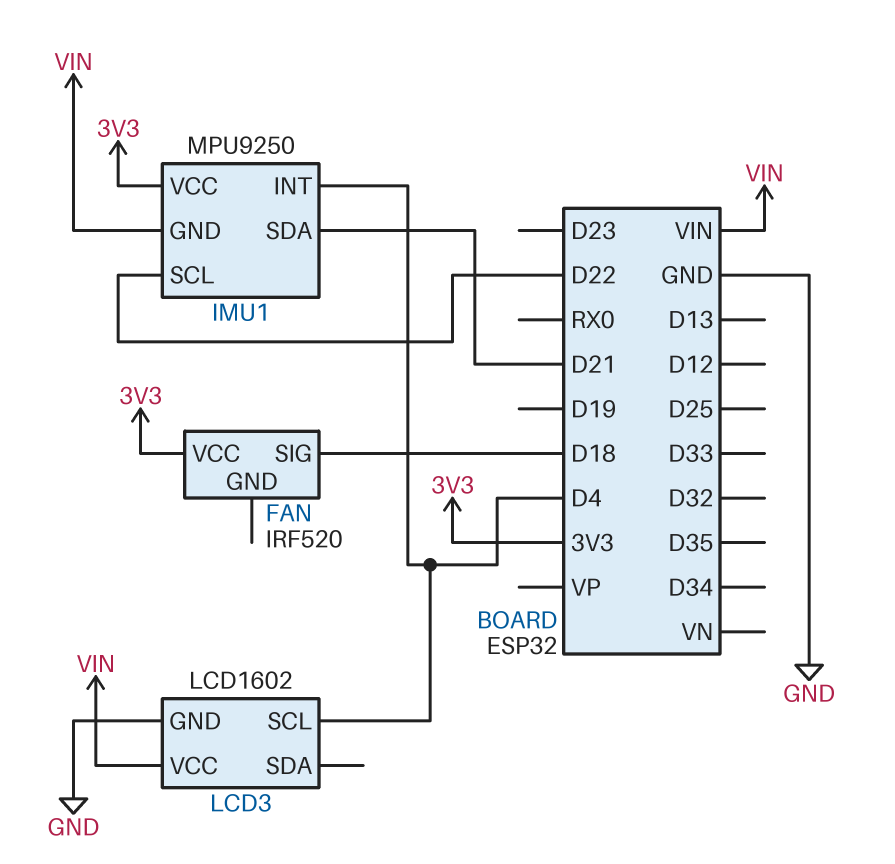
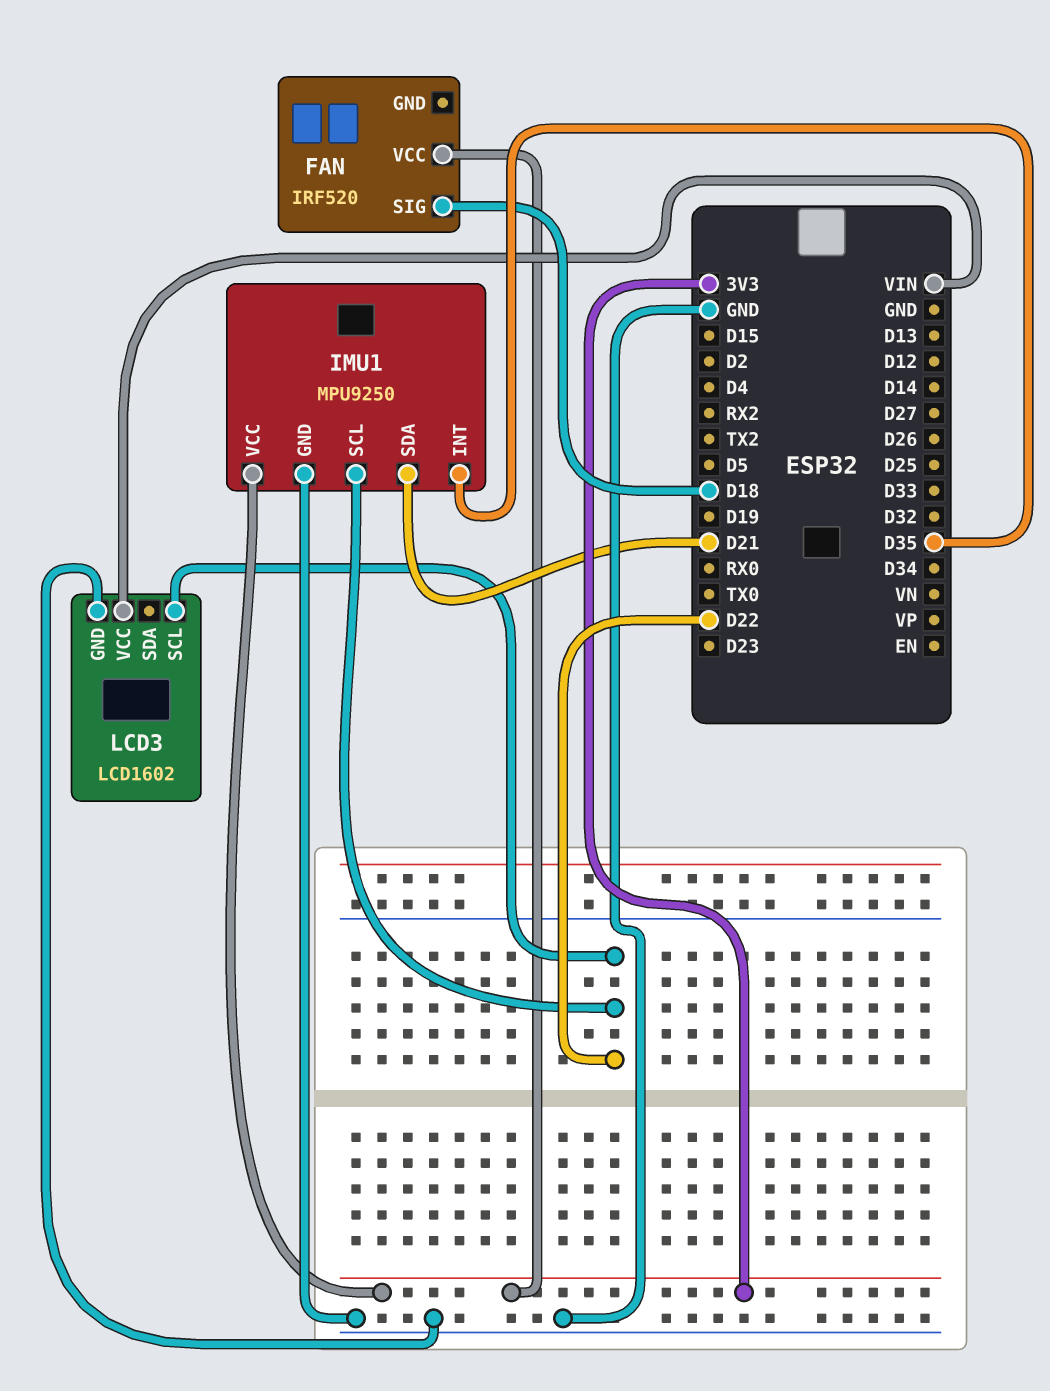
IMU1 pin GND: VIN -> GND
IMU1 pin INT: D4 -> D35
LCD3 pin SCL: D4 -> D22

